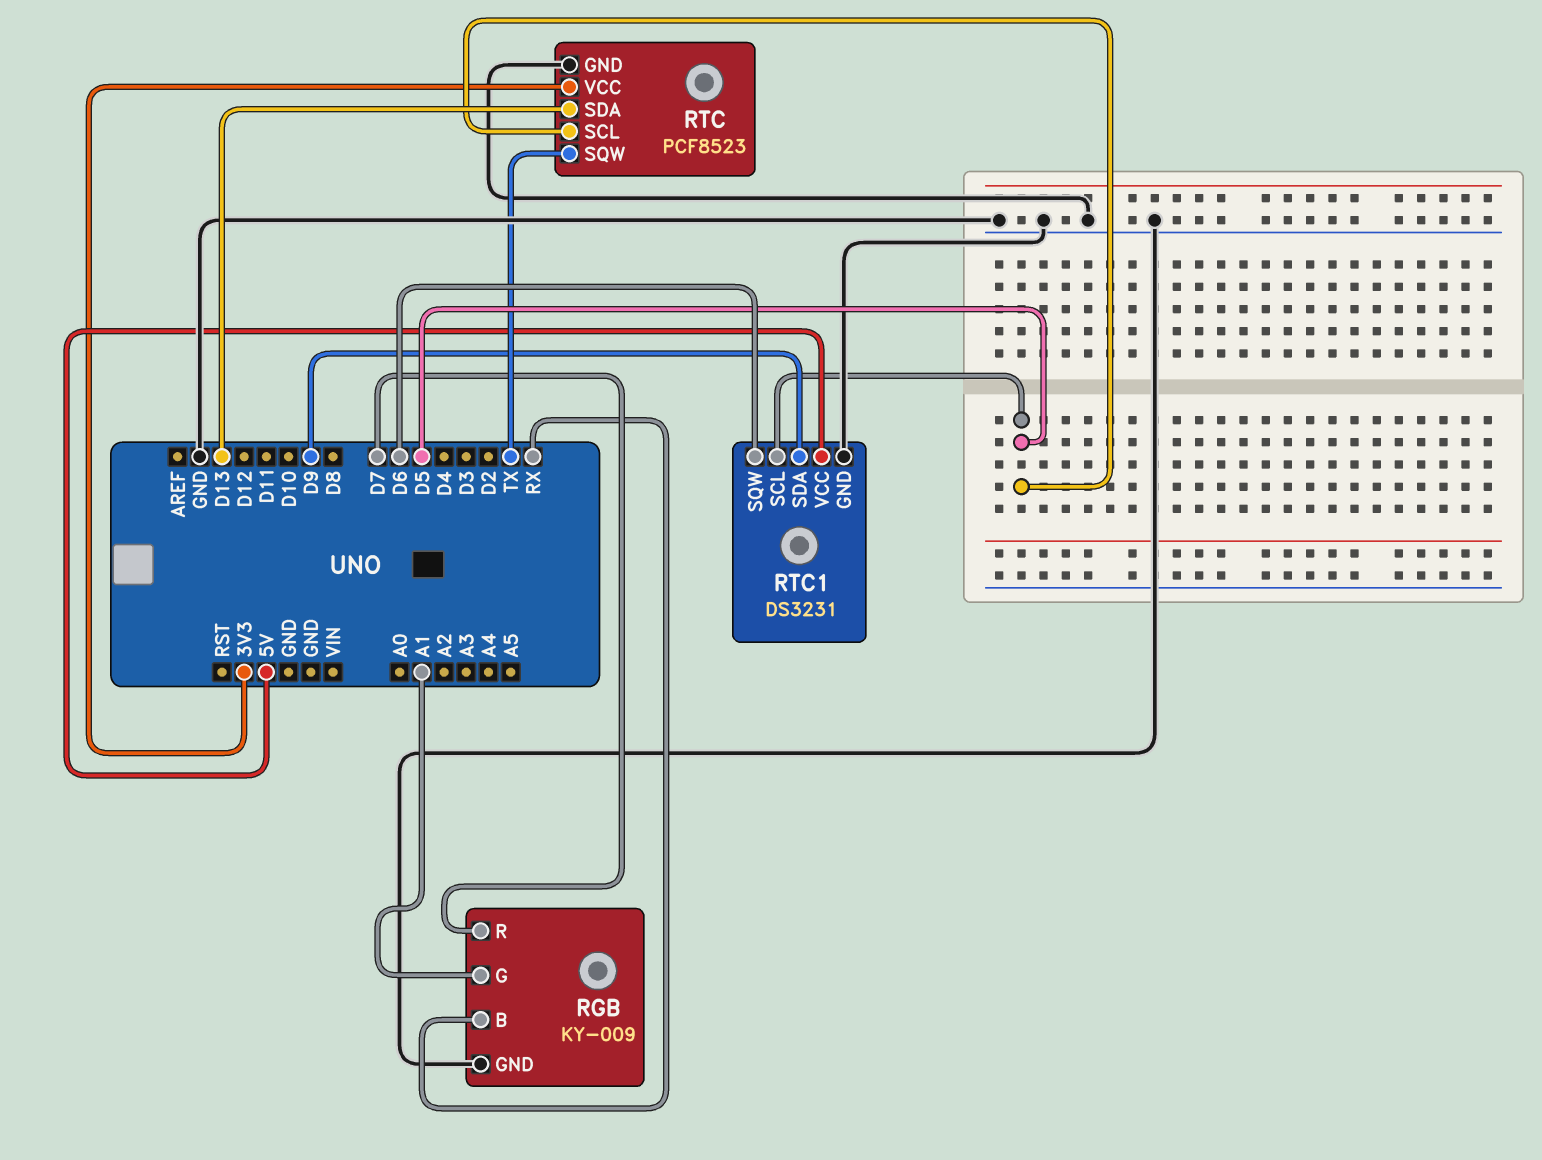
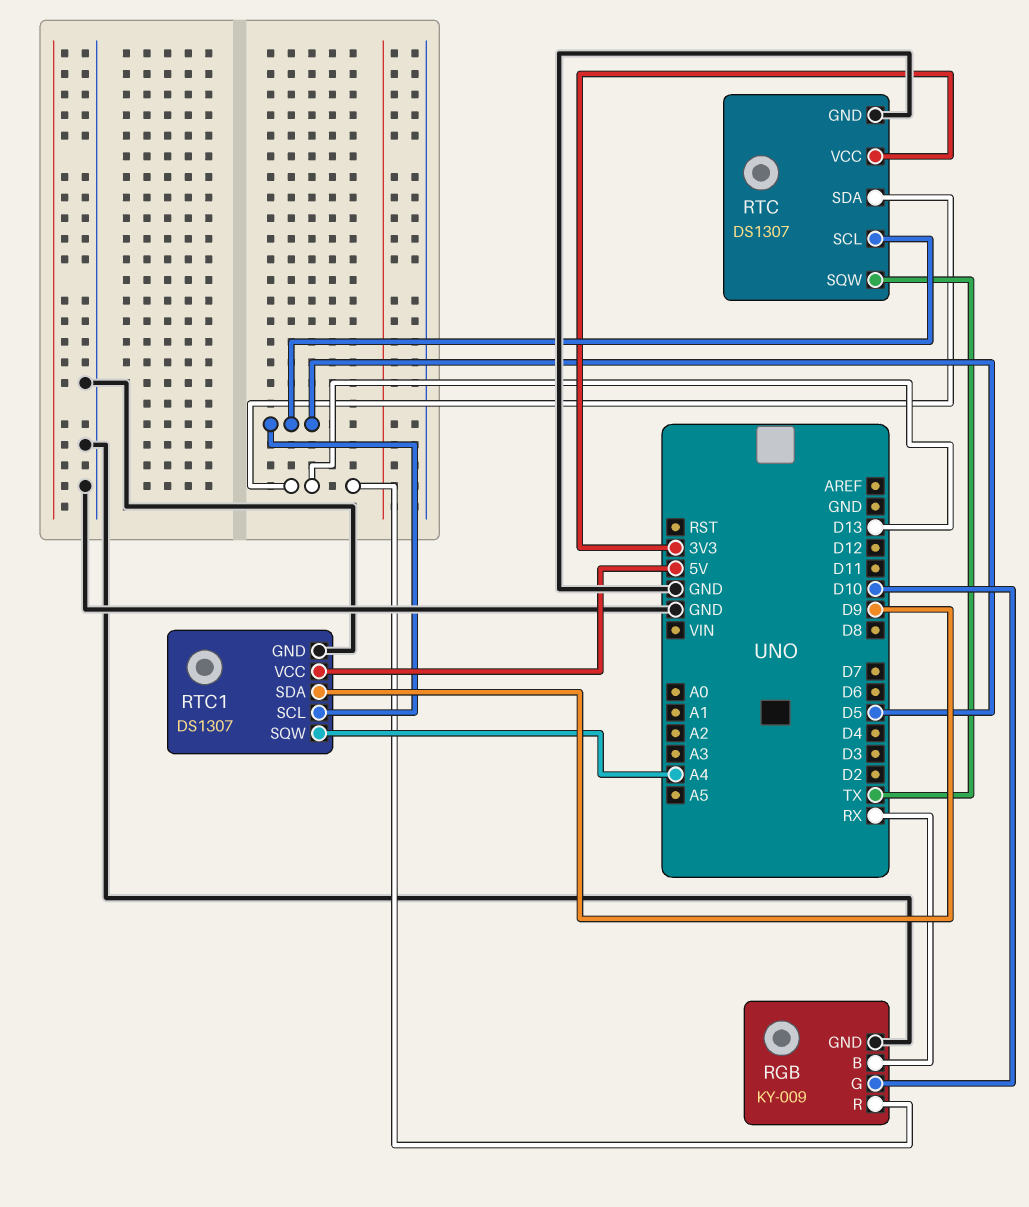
RGB pin G: A1 -> D10
RGB pin R: D7 -> D13
RTC: PCF8523 -> DS1307
RTC1: DS3231 -> DS1307
RTC1 pin SQW: D6 -> A4

